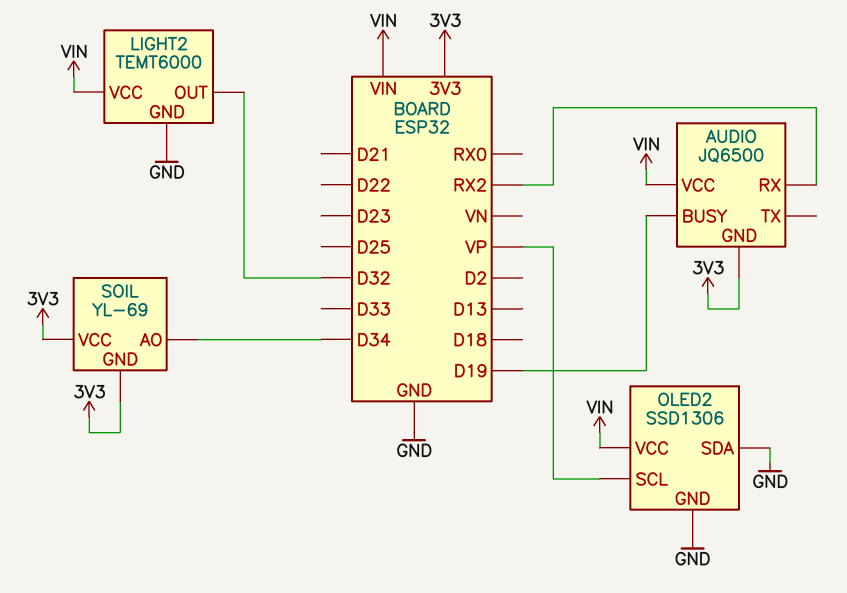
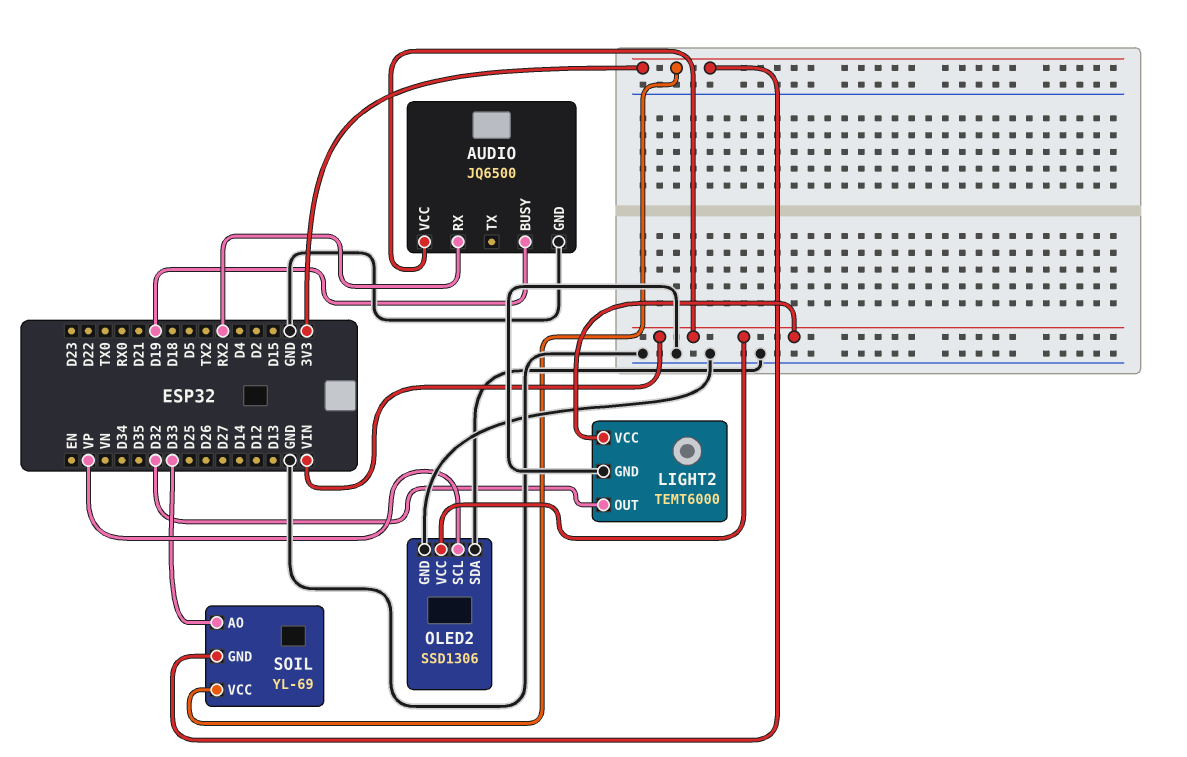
AUDIO pin GND: 3V3 -> GND
SOIL pin AO: D34 -> D33

